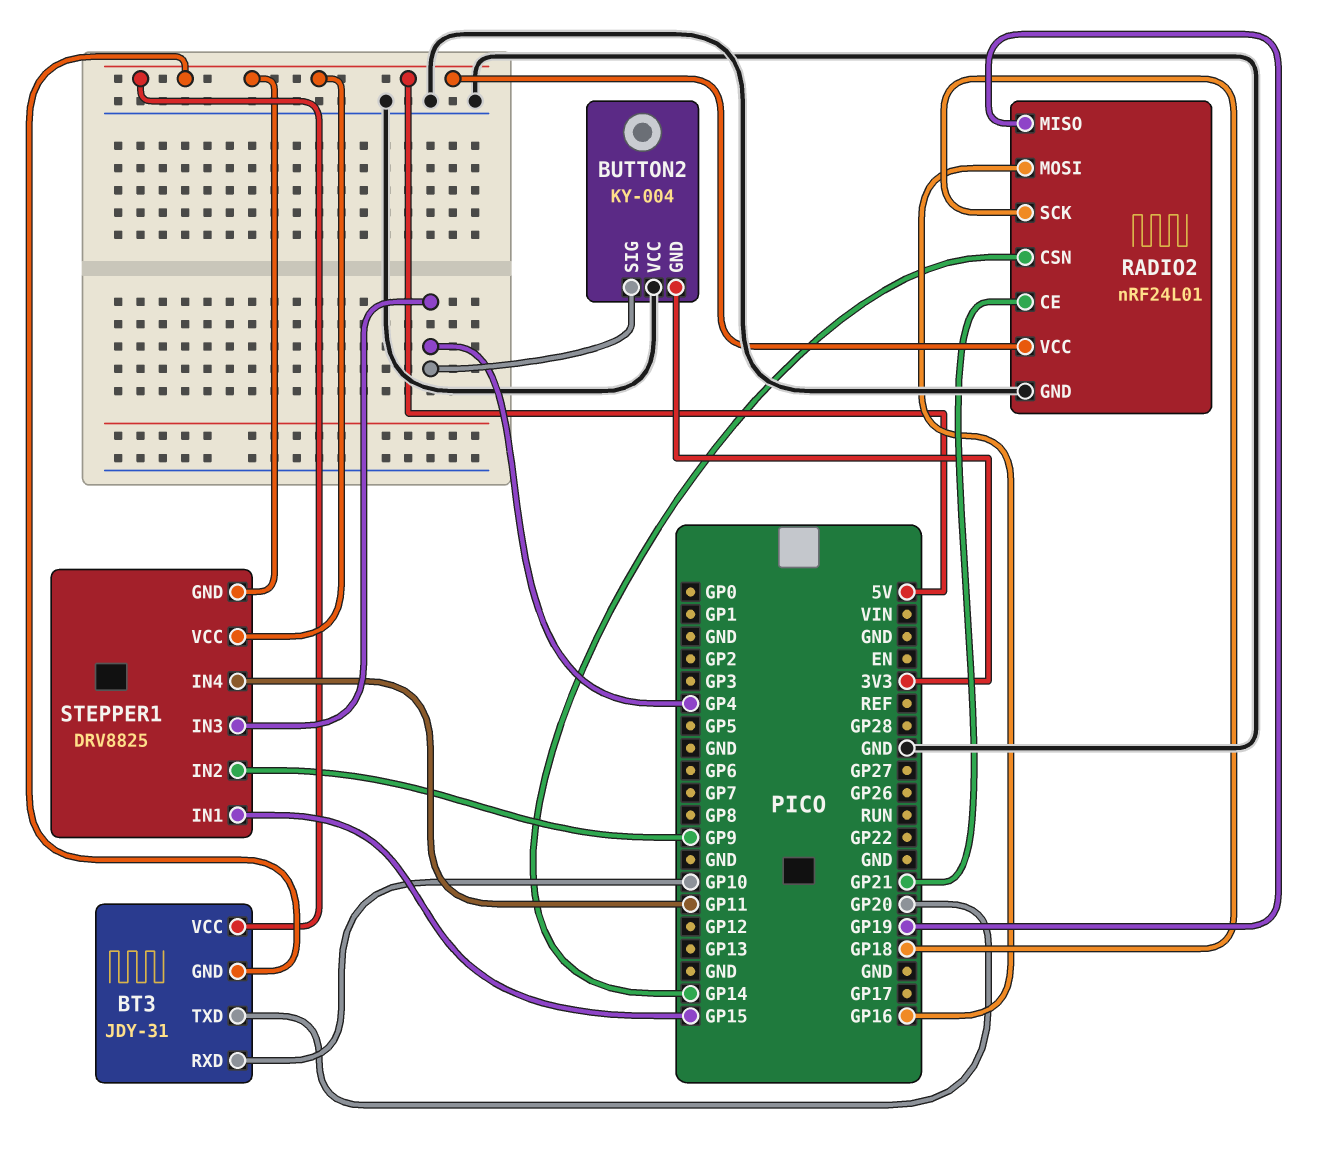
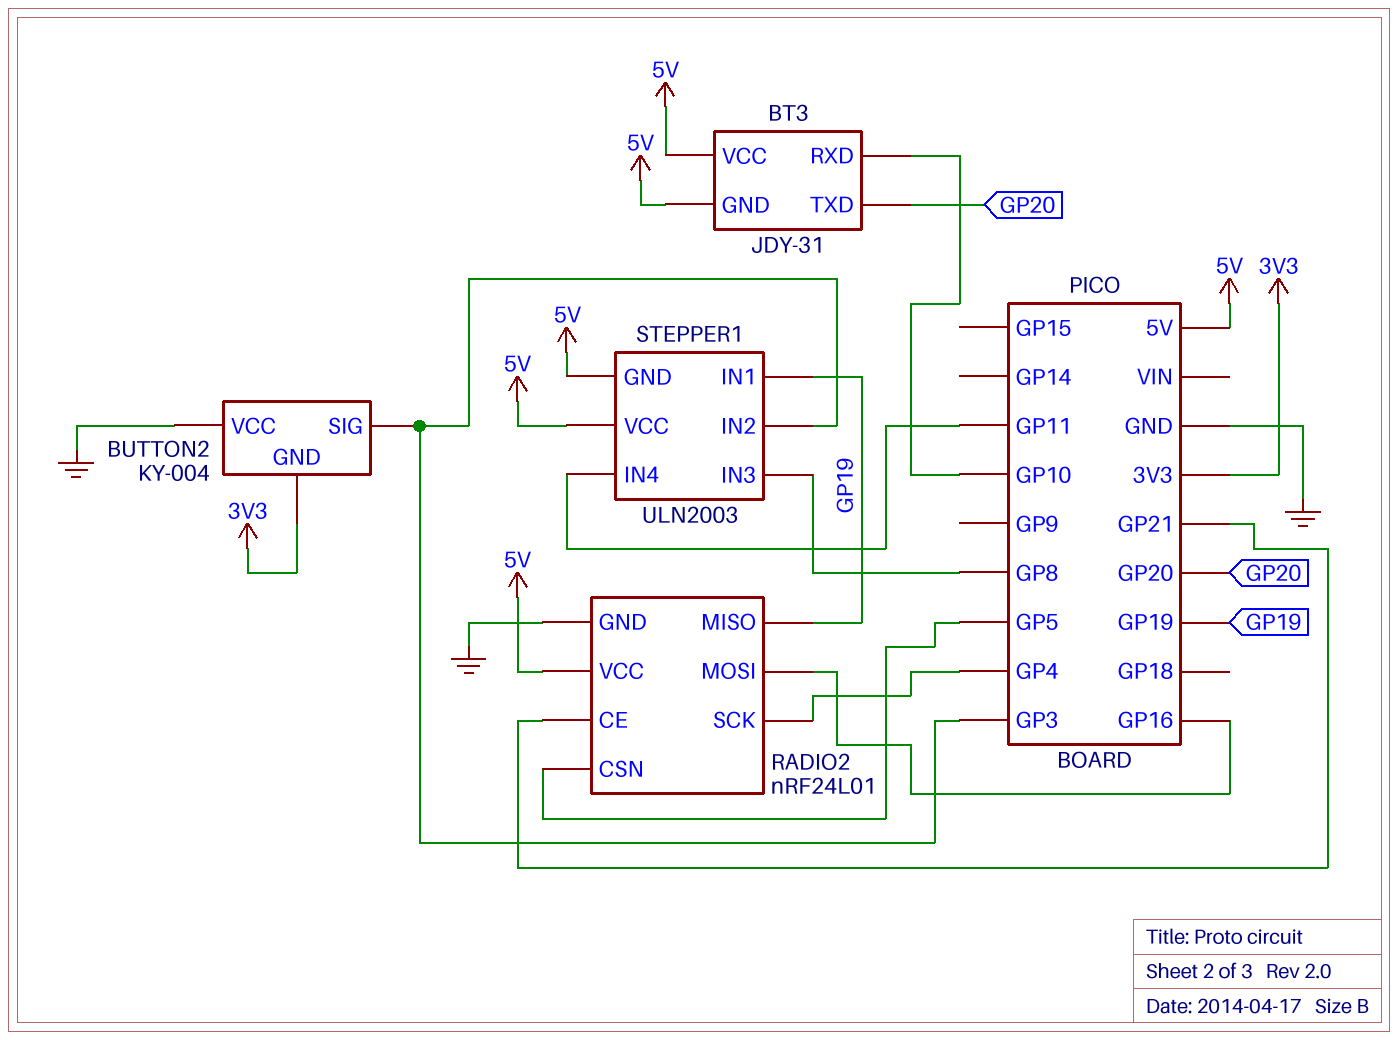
BUTTON2 pin SIG: GP4 -> GP3
RADIO2 pin CSN: GP14 -> GP5
RADIO2 pin SCK: GP18 -> GP4
STEPPER1: DRV8825 -> ULN2003
STEPPER1 pin IN1: GP15 -> GP19
STEPPER1 pin IN2: GP9 -> GP3
STEPPER1 pin IN3: GP4 -> GP8

